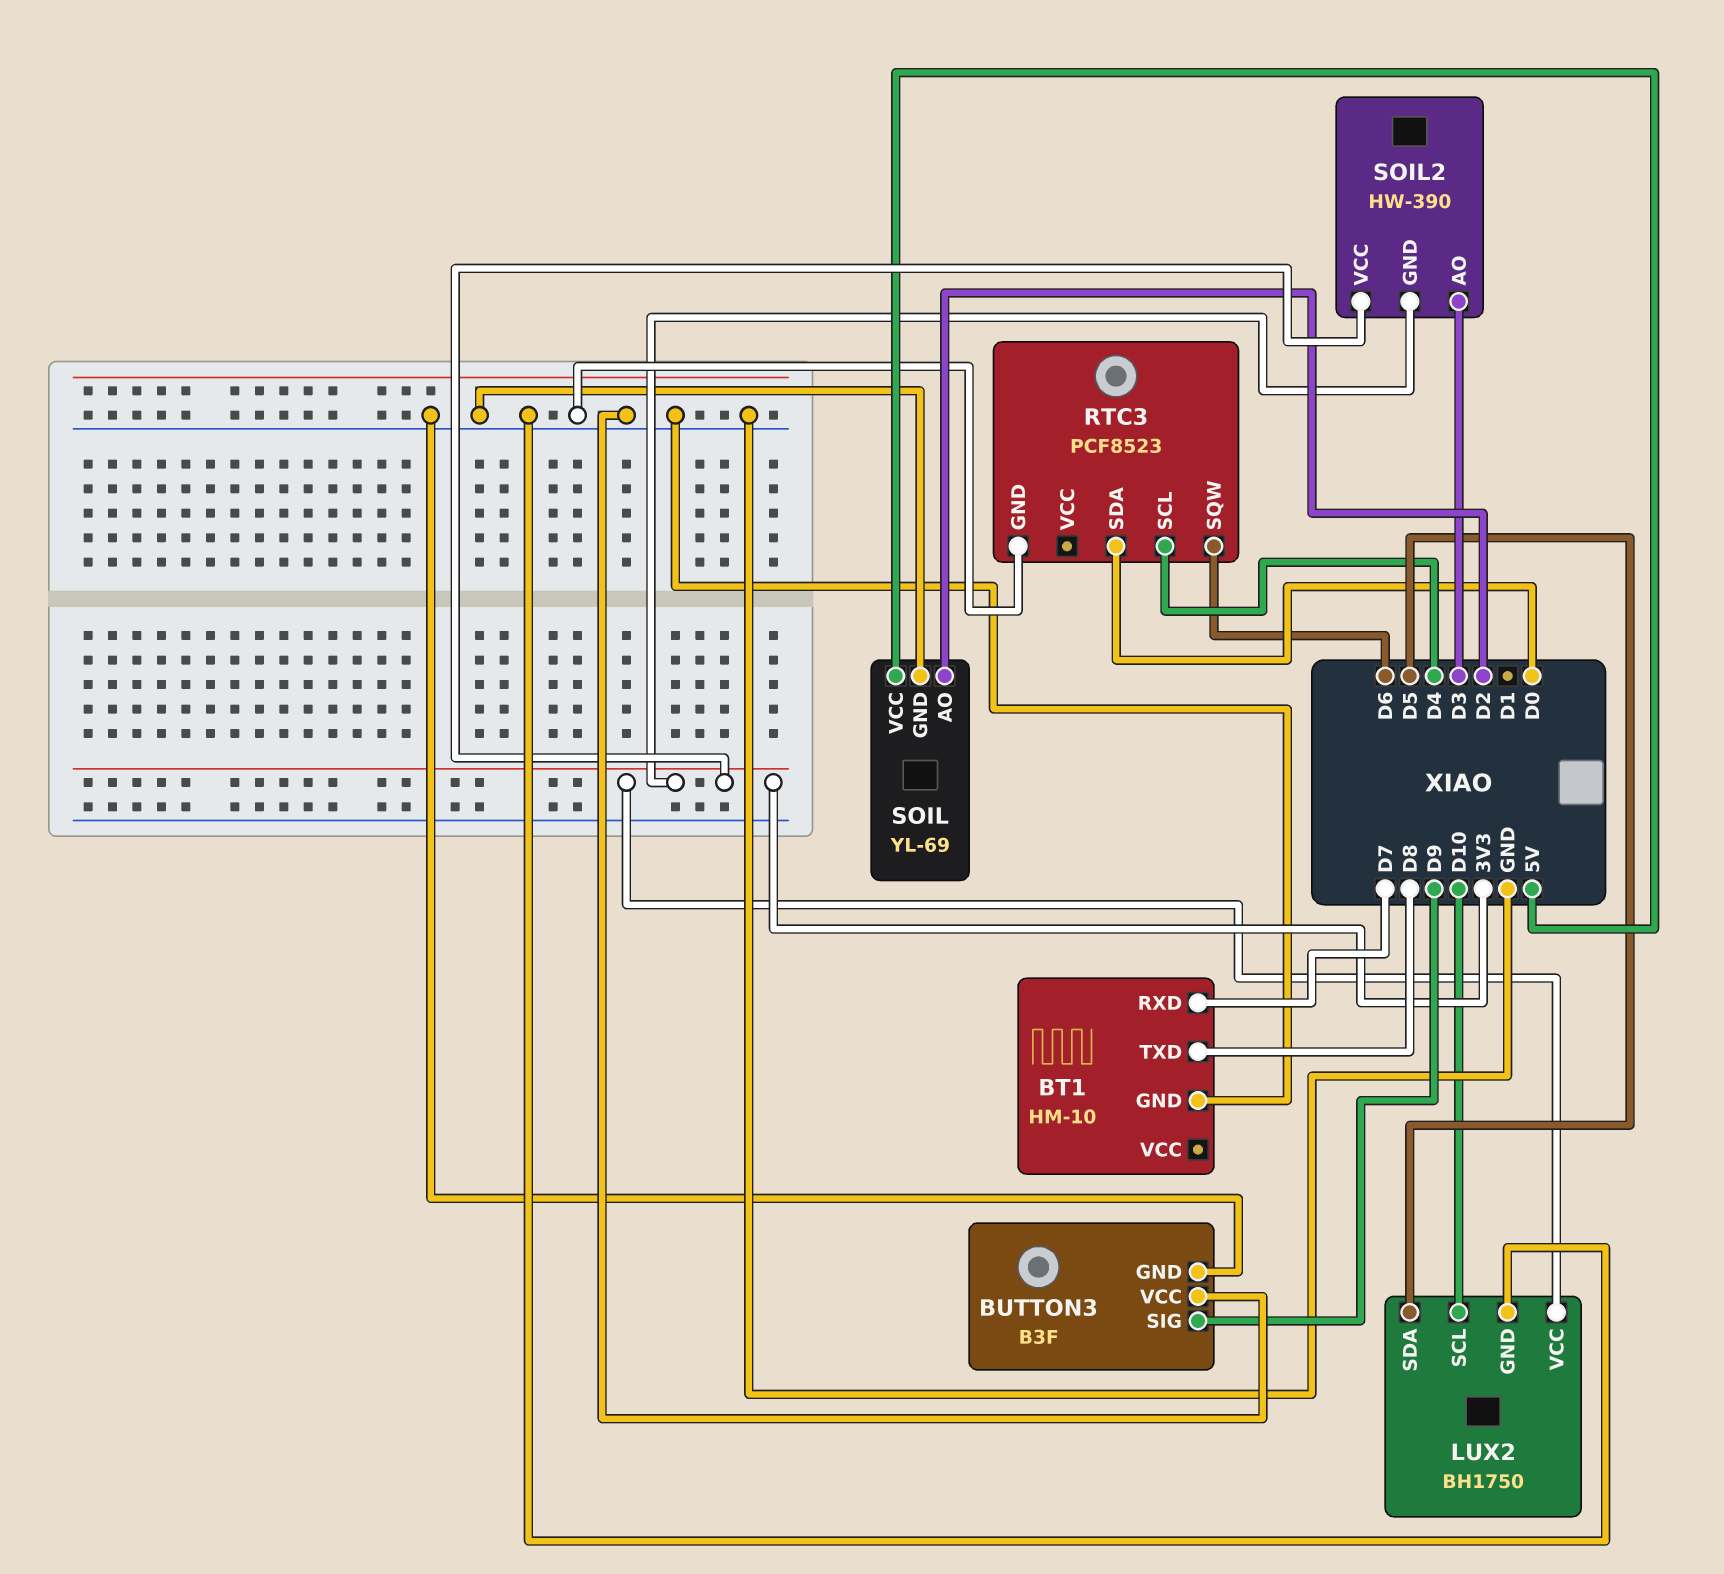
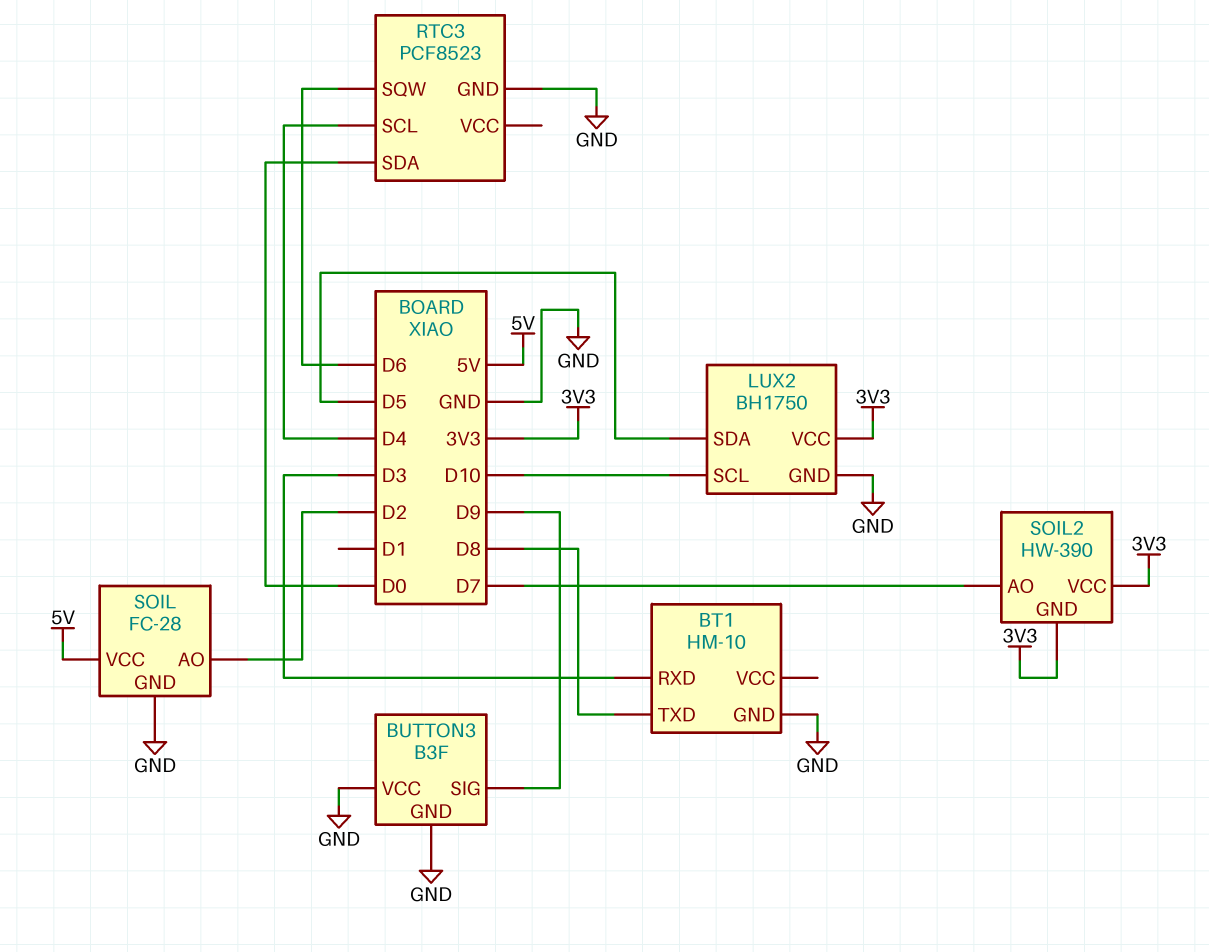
BT1 pin RXD: D7 -> D3
SOIL: YL-69 -> FC-28
SOIL2 pin AO: D3 -> D7

